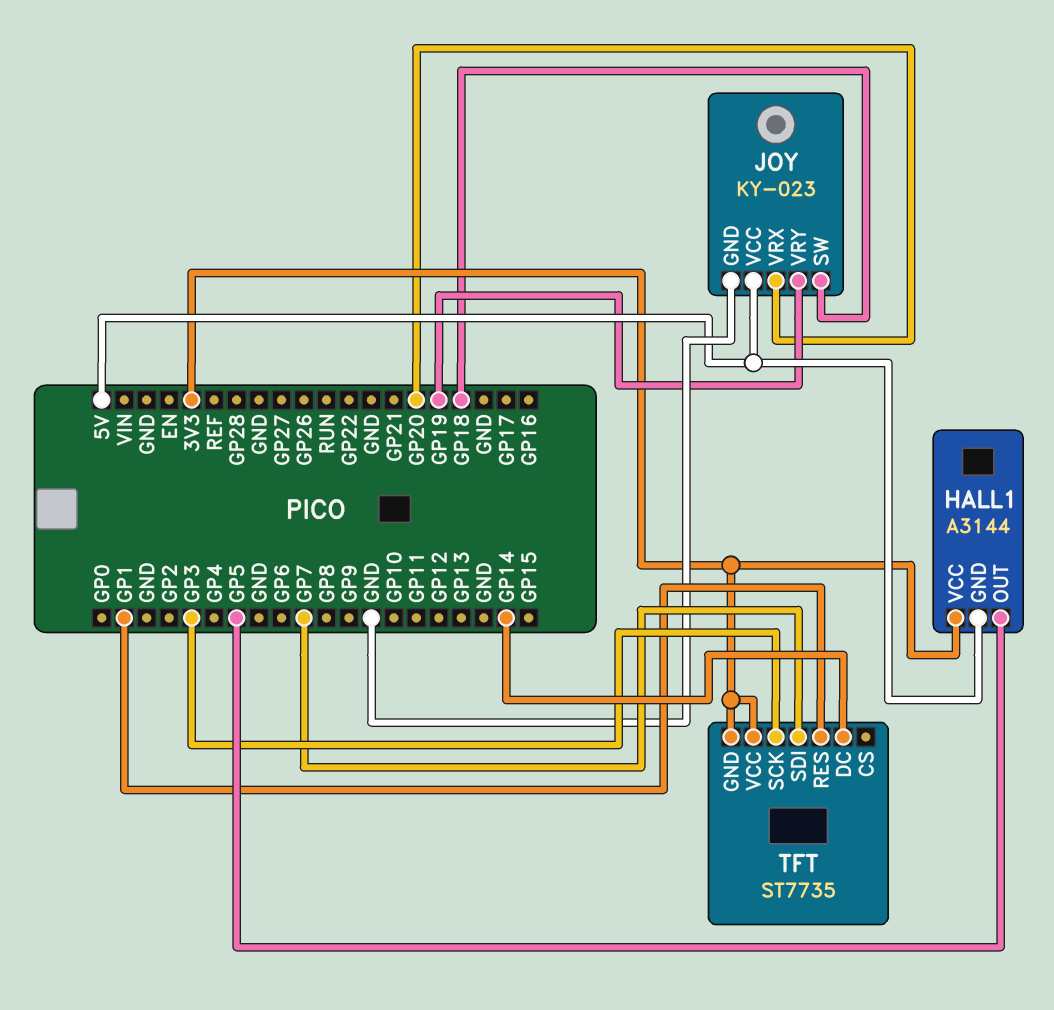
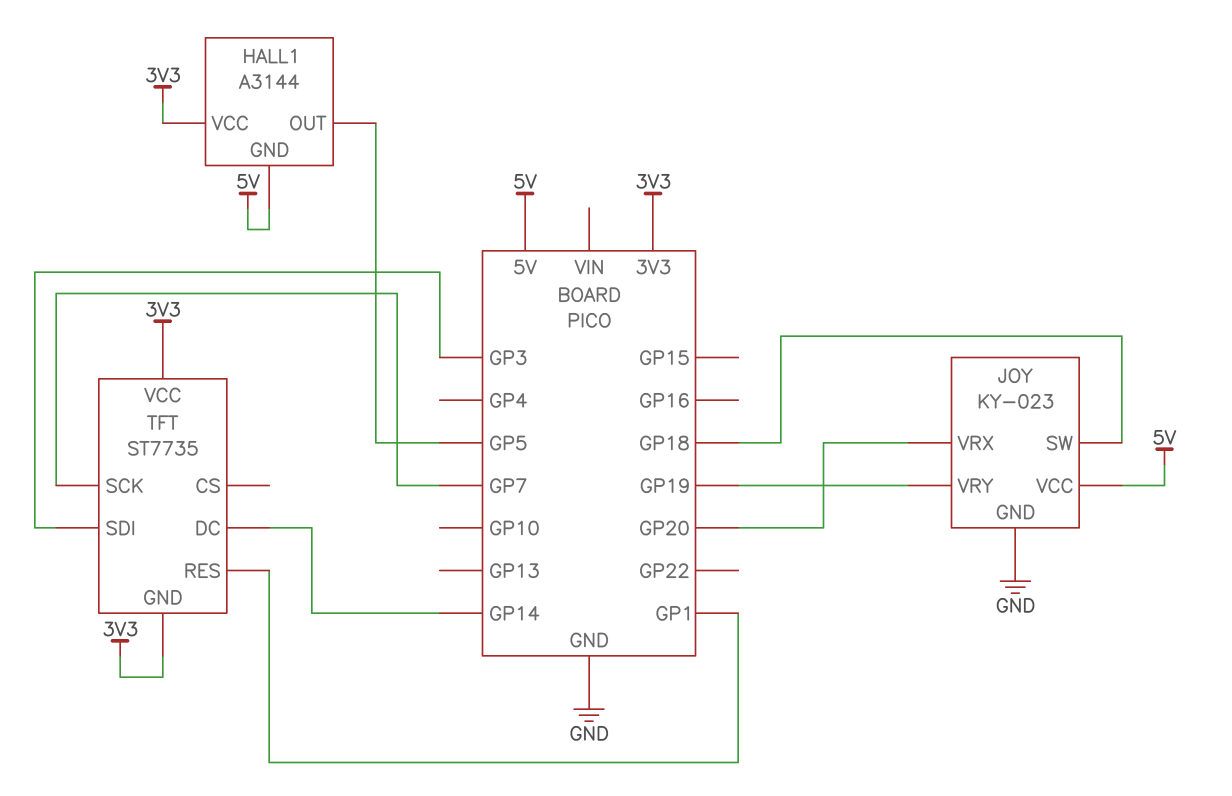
TFT pin SCK: GP3 -> GP7
TFT pin SDI: GP7 -> GP3

